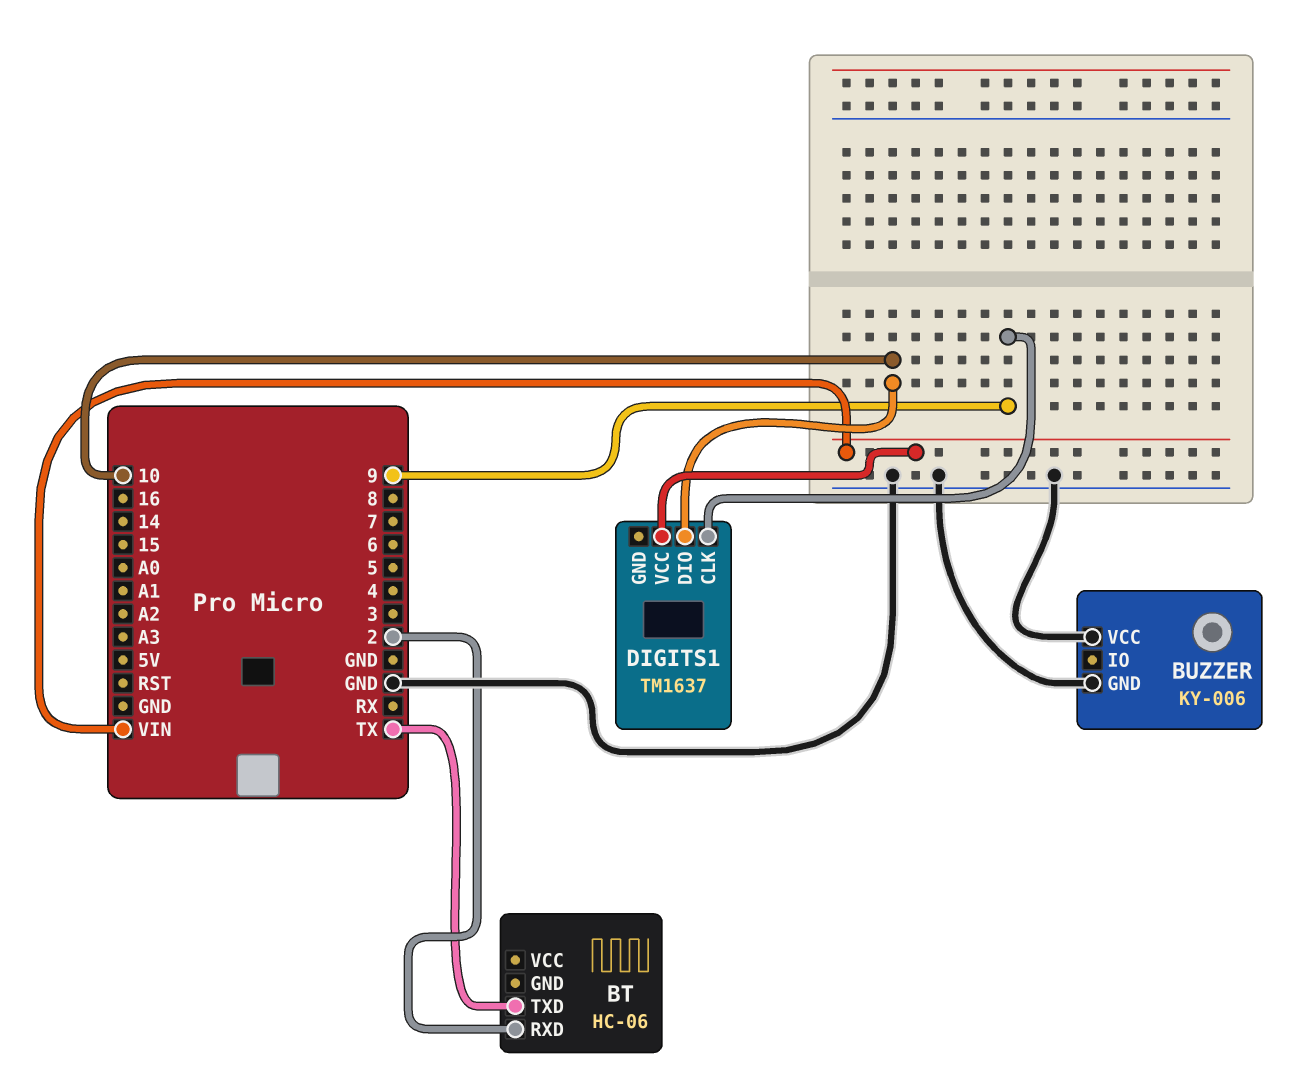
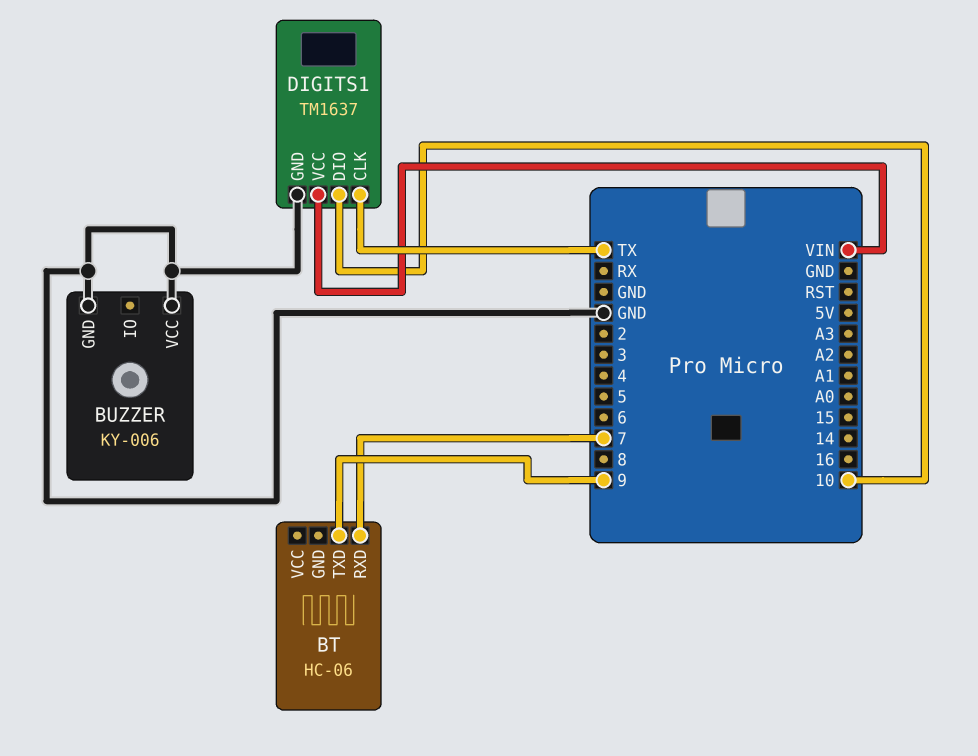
BT pin RXD: 2 -> 7
BT pin TXD: TX -> 9
DIGITS1 pin CLK: 9 -> TX
DIGITS1 pin GND: none -> GND

